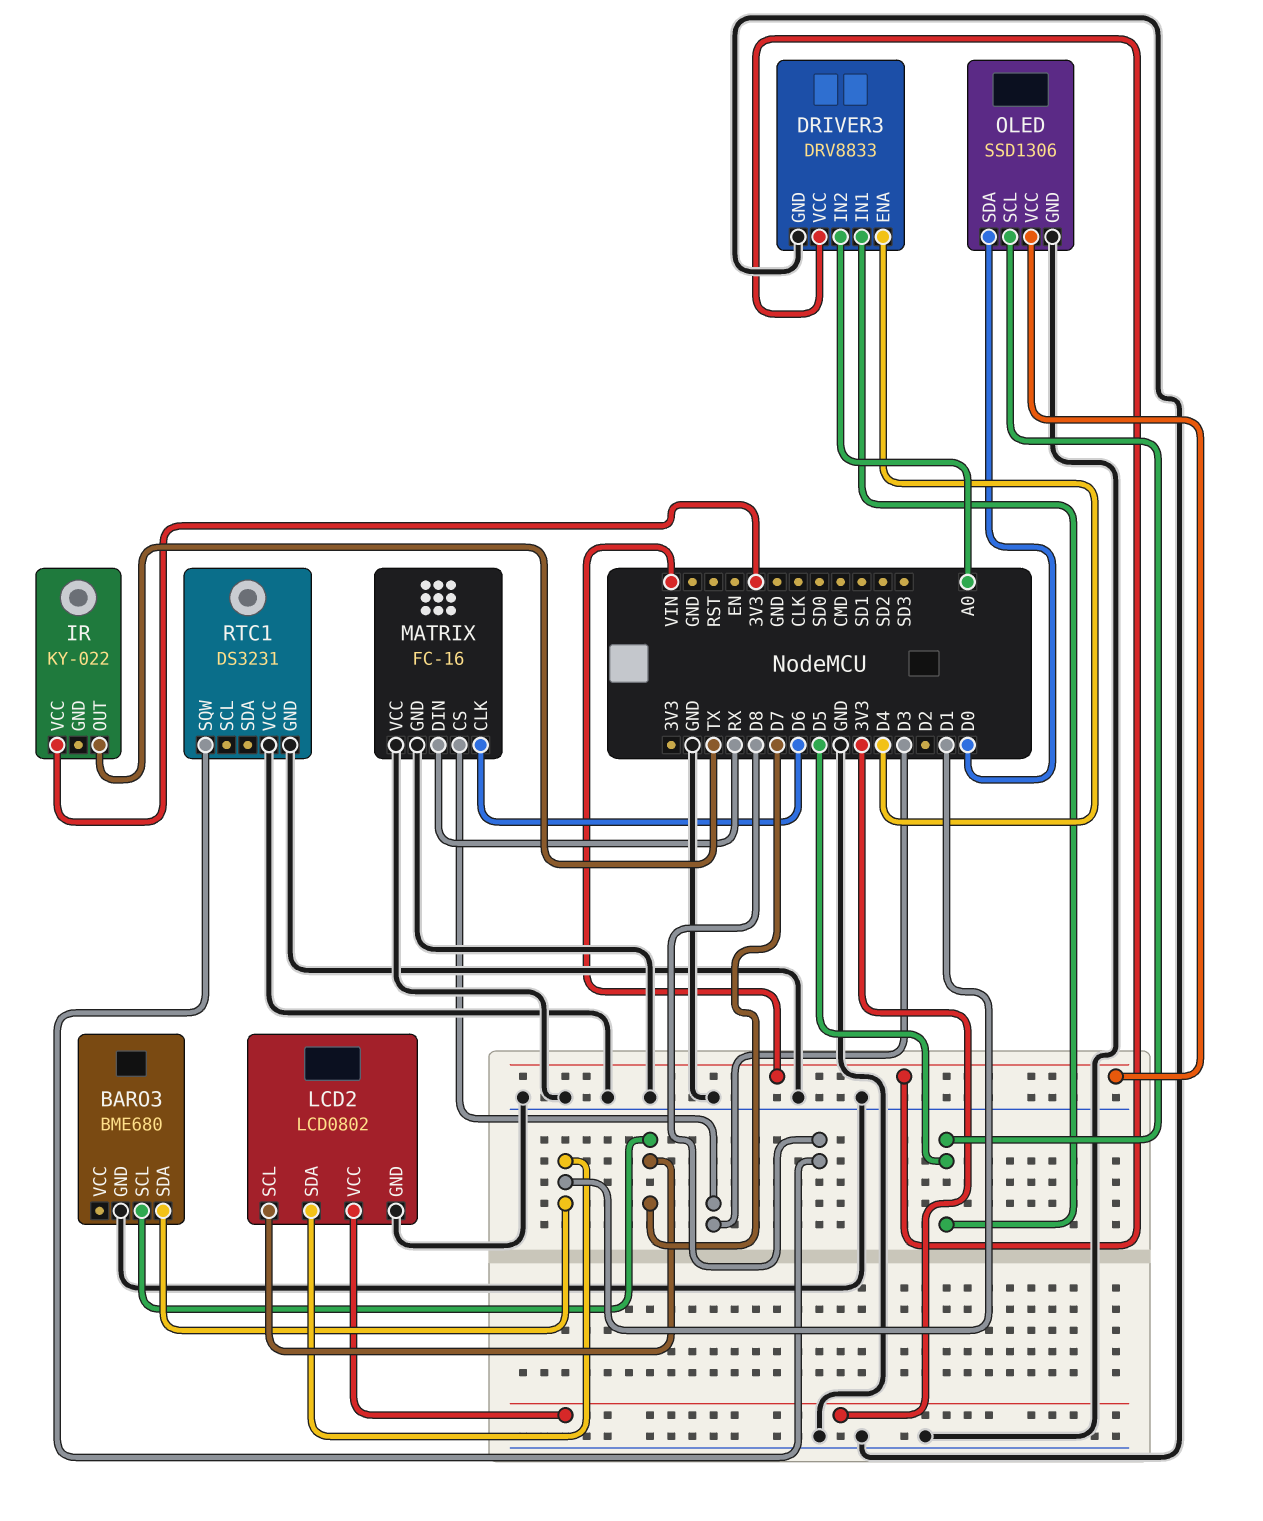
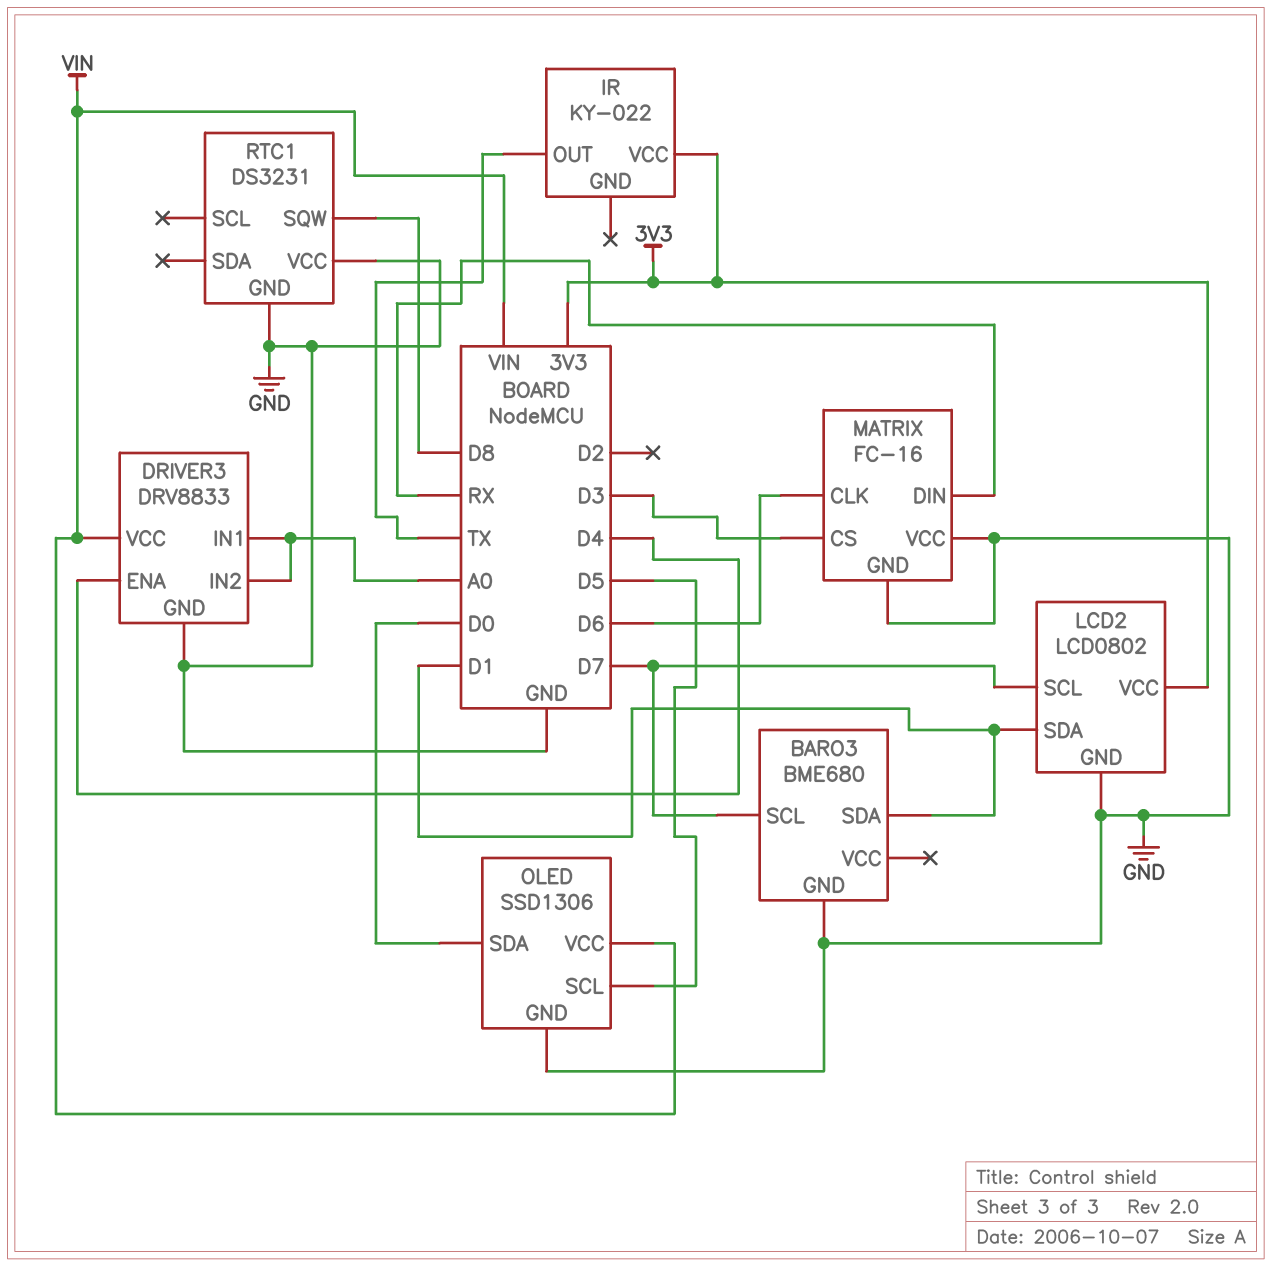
DRIVER3 pin IN1: D5 -> A0

